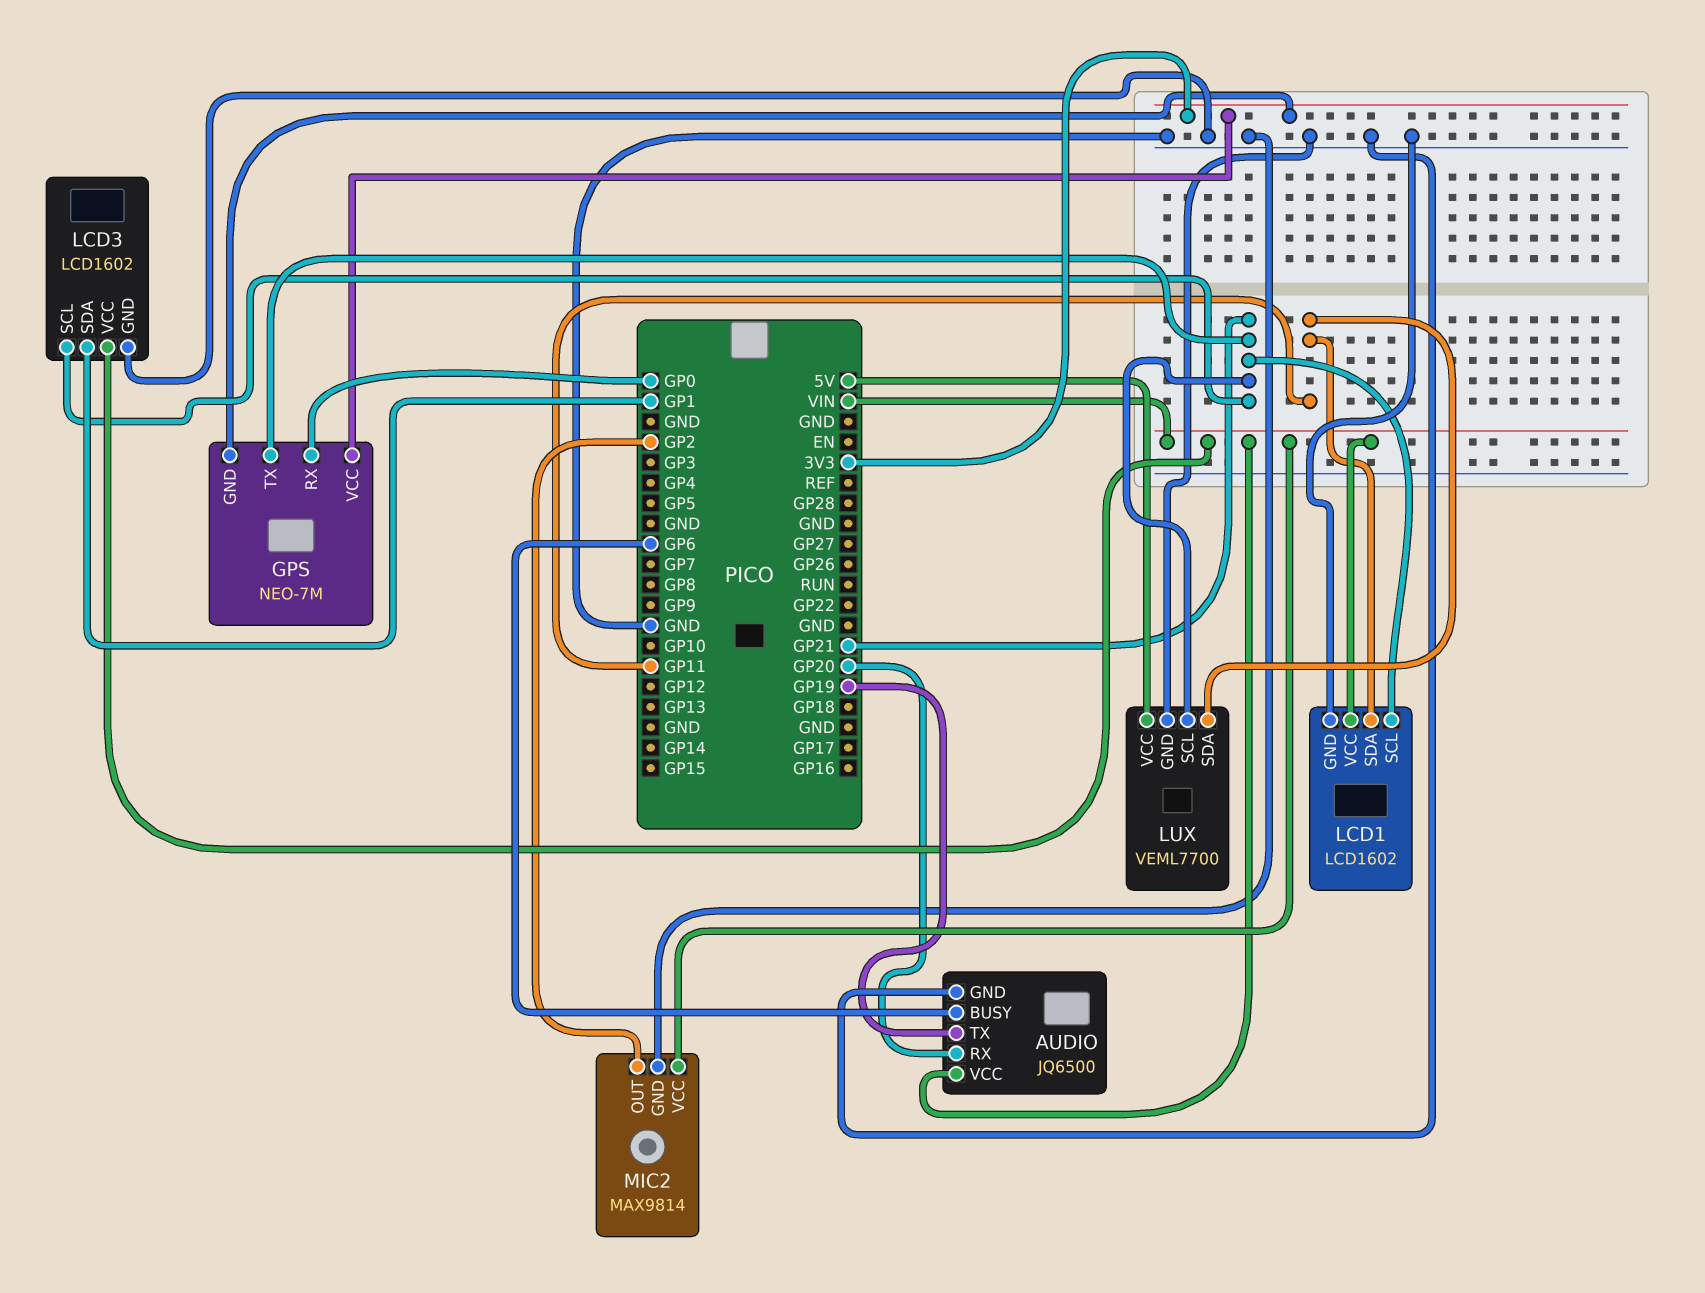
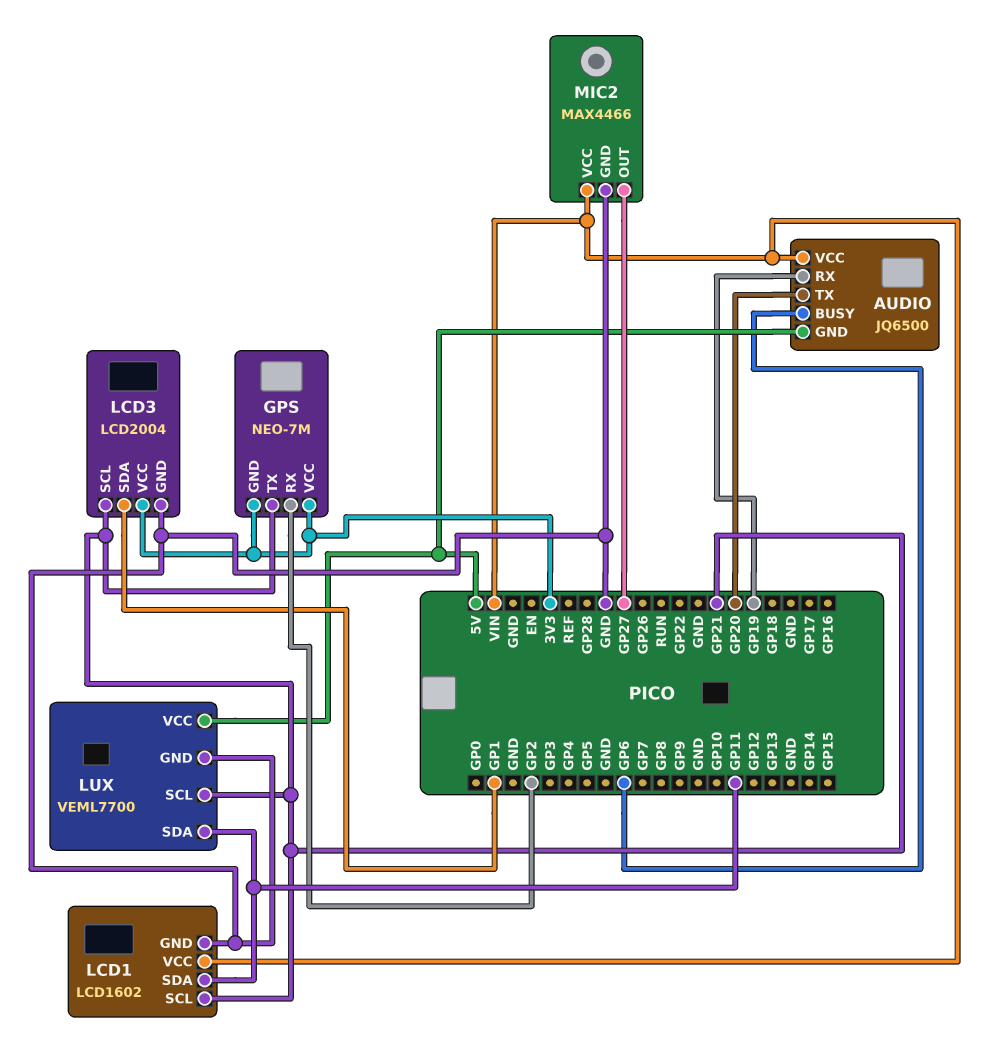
AUDIO pin GND: GND -> 5V
AUDIO pin RX: GP20 -> GP19
AUDIO pin TX: GP19 -> GP20
GPS pin RX: GP0 -> GP2
LCD3: LCD1602 -> LCD2004
LCD3 pin VCC: VIN -> 3V3
MIC2: MAX9814 -> MAX4466
MIC2 pin OUT: GP2 -> GP27

